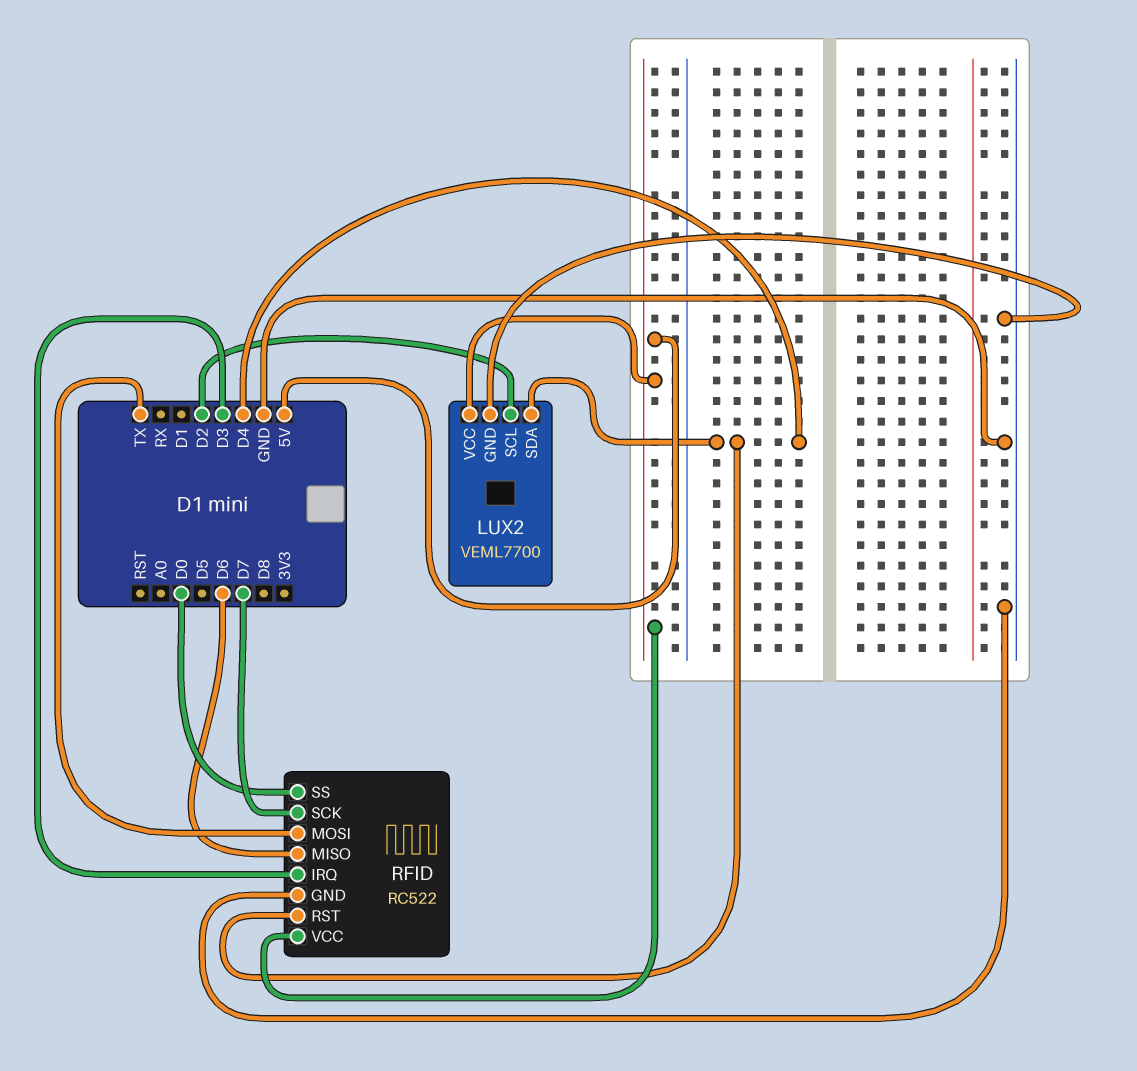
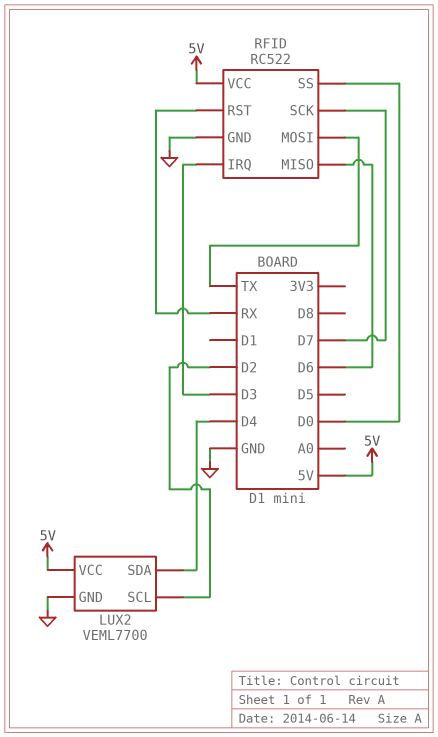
RFID pin RST: D4 -> RX

